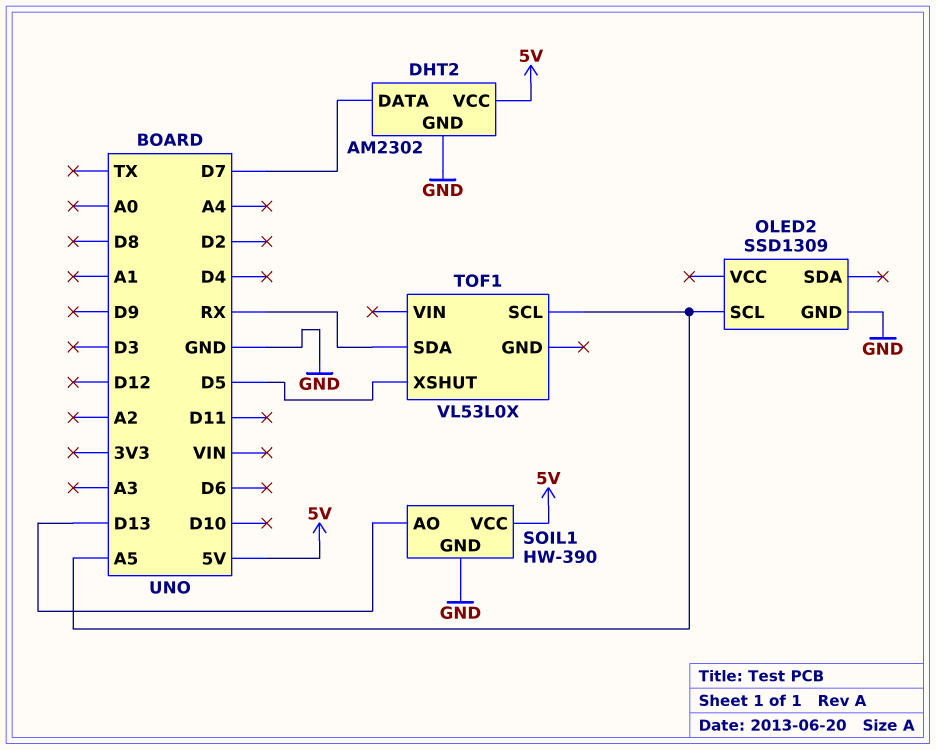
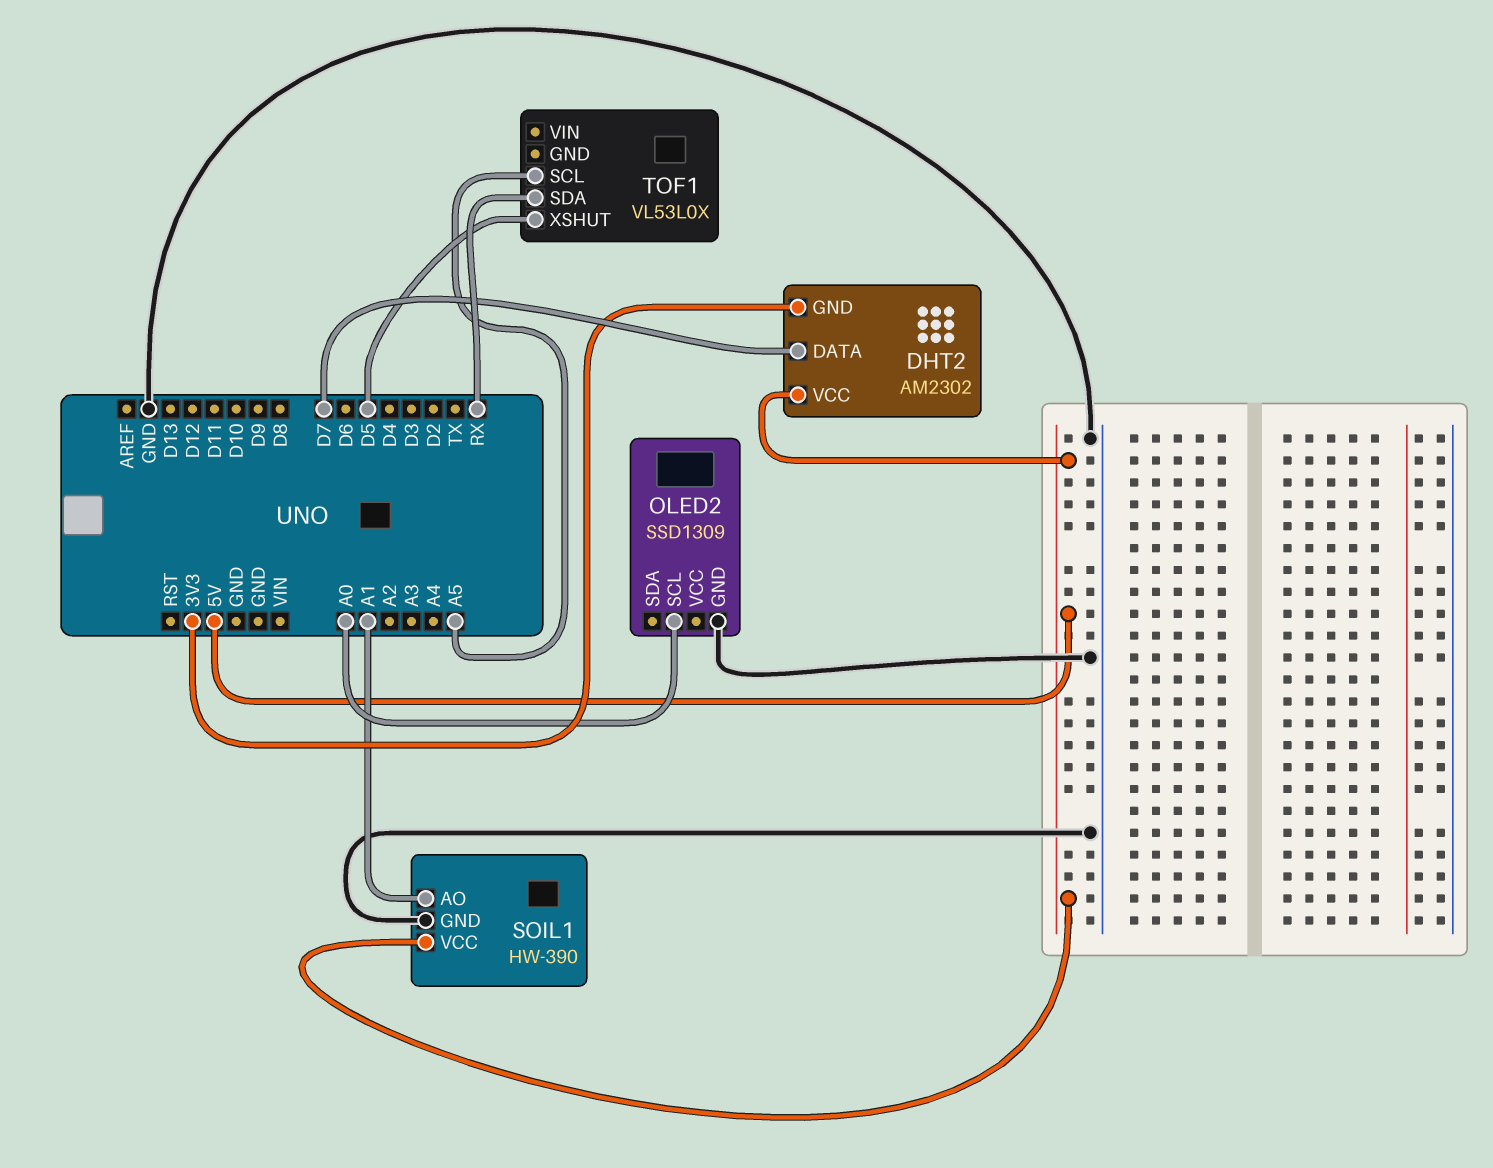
DHT2 pin GND: GND -> 3V3
OLED2 pin SCL: A5 -> A0
SOIL1 pin AO: D13 -> A1

